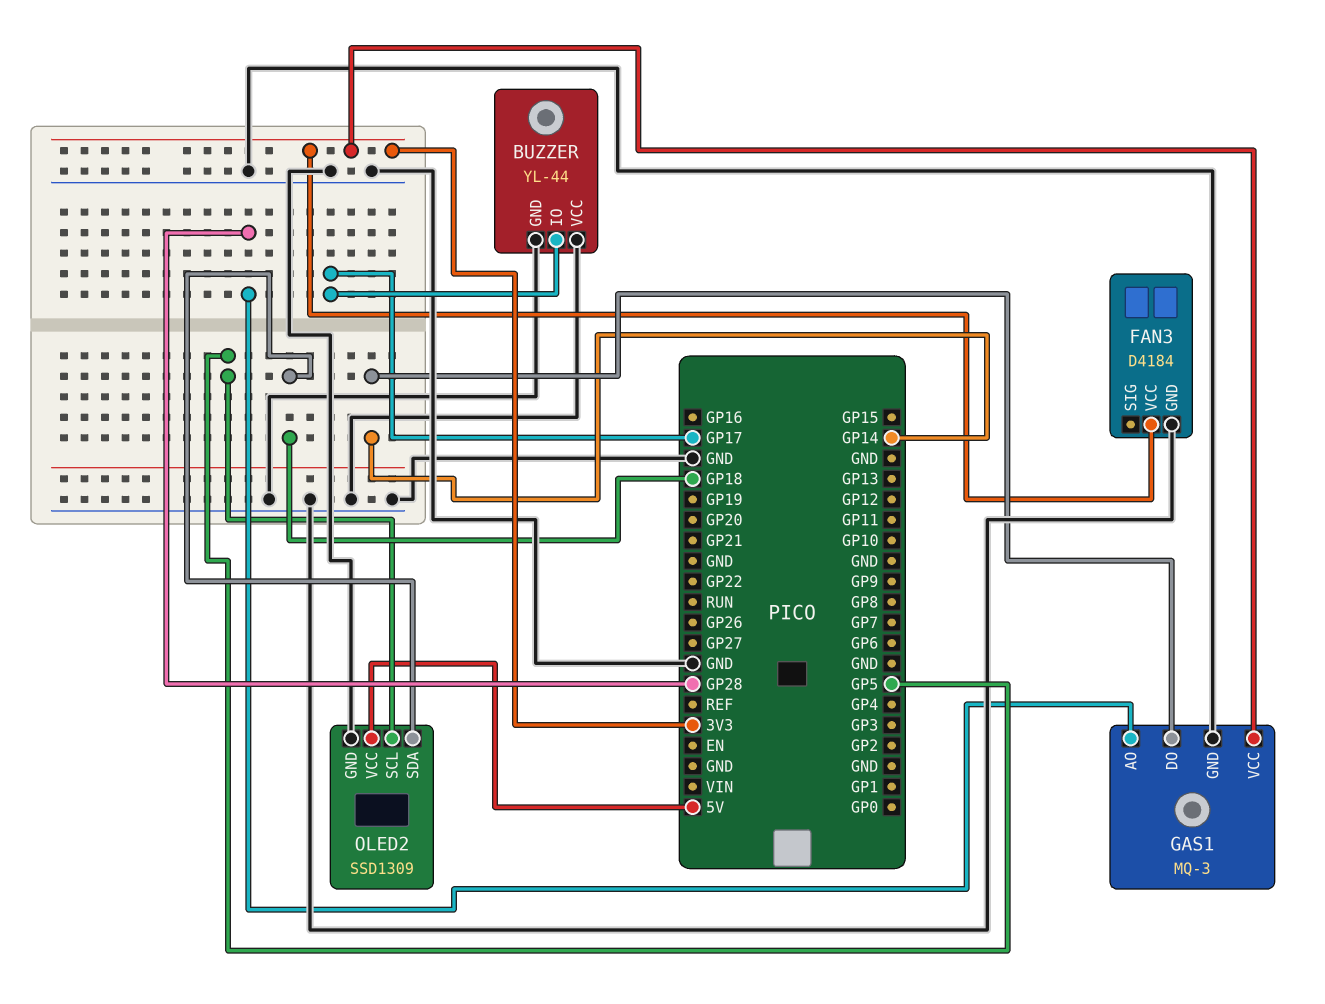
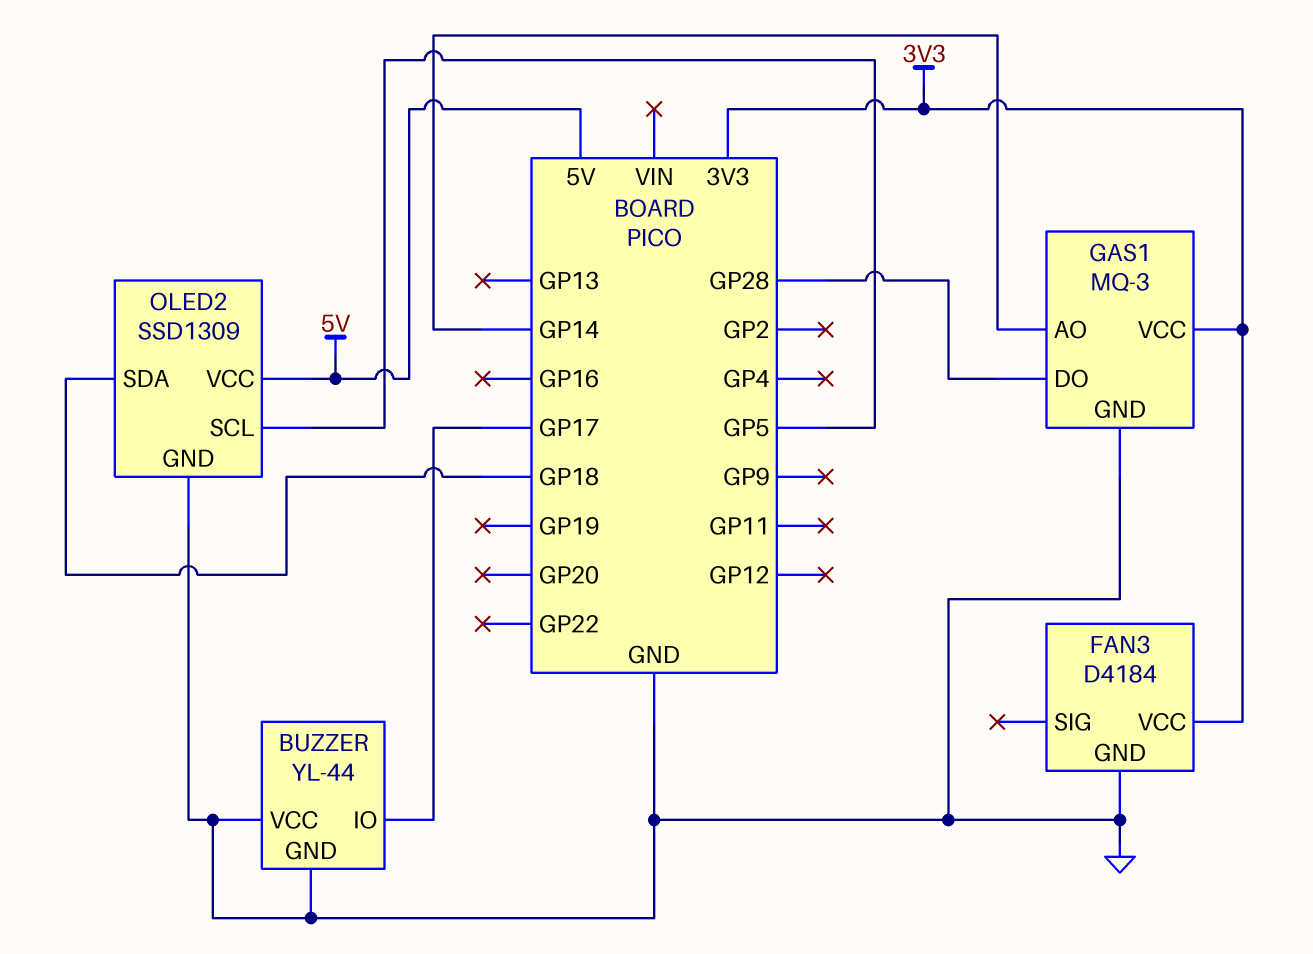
GAS1 pin AO: GP28 -> GP14
GAS1 pin DO: GP14 -> GP28

